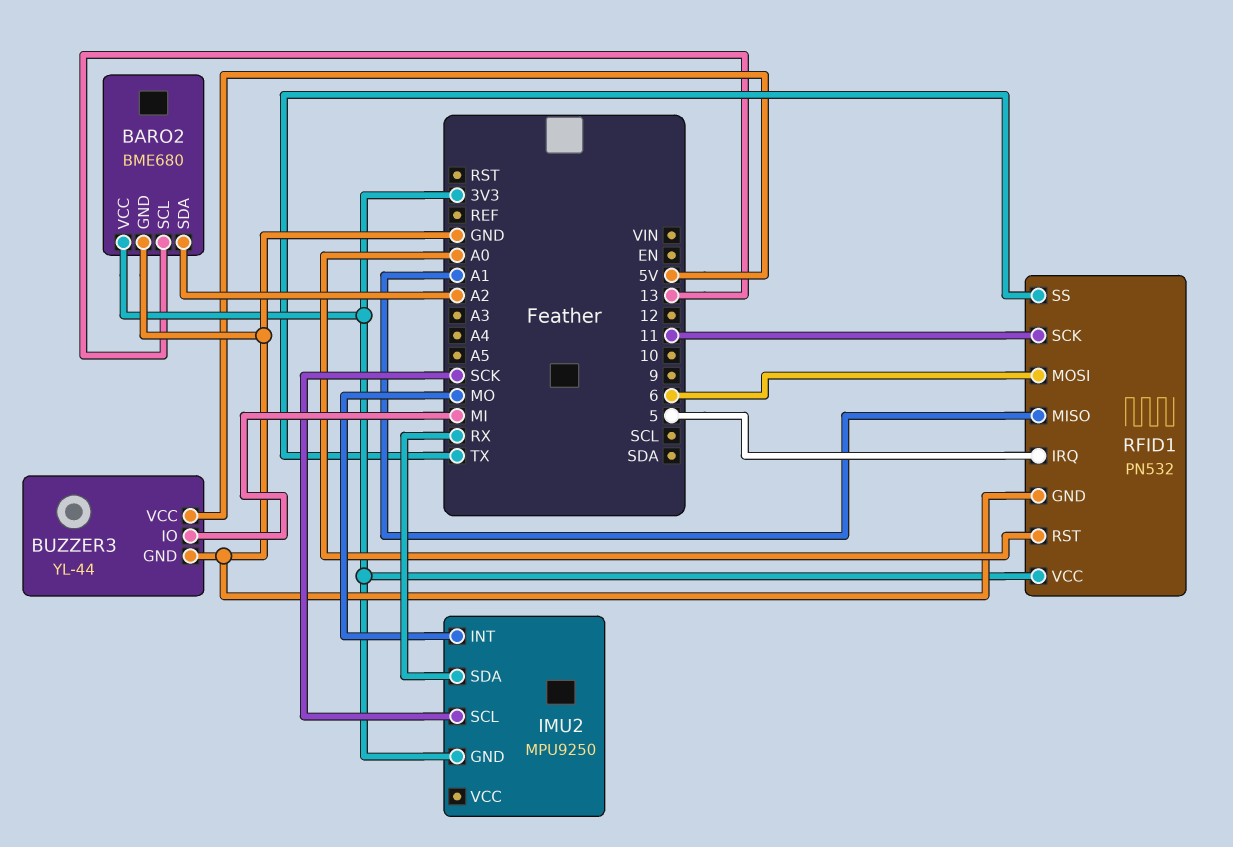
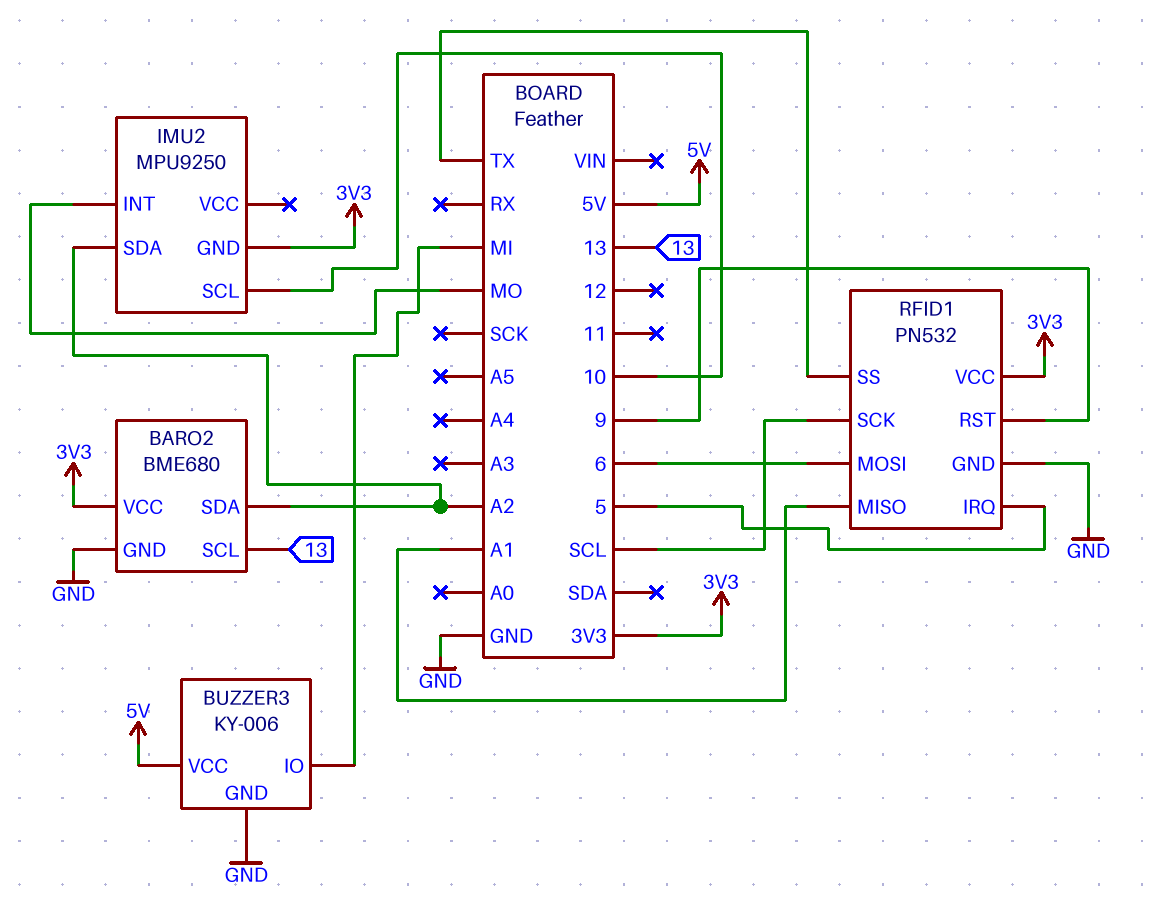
BUZZER3: YL-44 -> KY-006
IMU2 pin SCL: SCK -> 10
IMU2 pin SDA: RX -> A2
RFID1 pin RST: A0 -> 9
RFID1 pin SCK: 11 -> SCL

